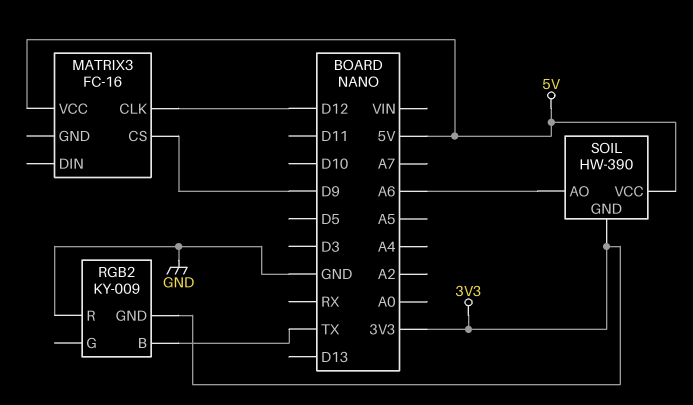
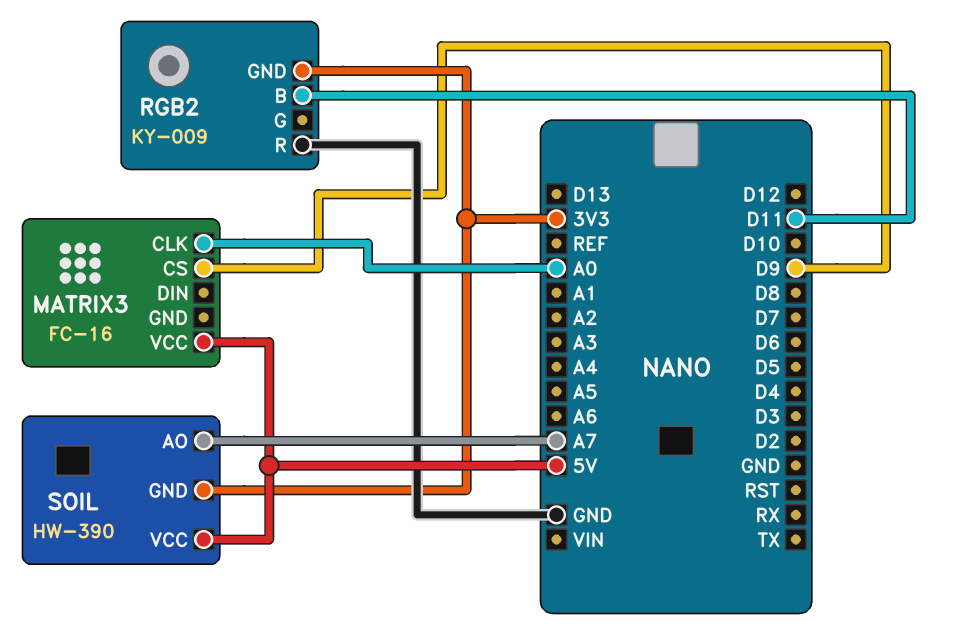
MATRIX3 pin CLK: D12 -> A0
RGB2 pin B: TX -> D11
SOIL pin AO: A6 -> A7

